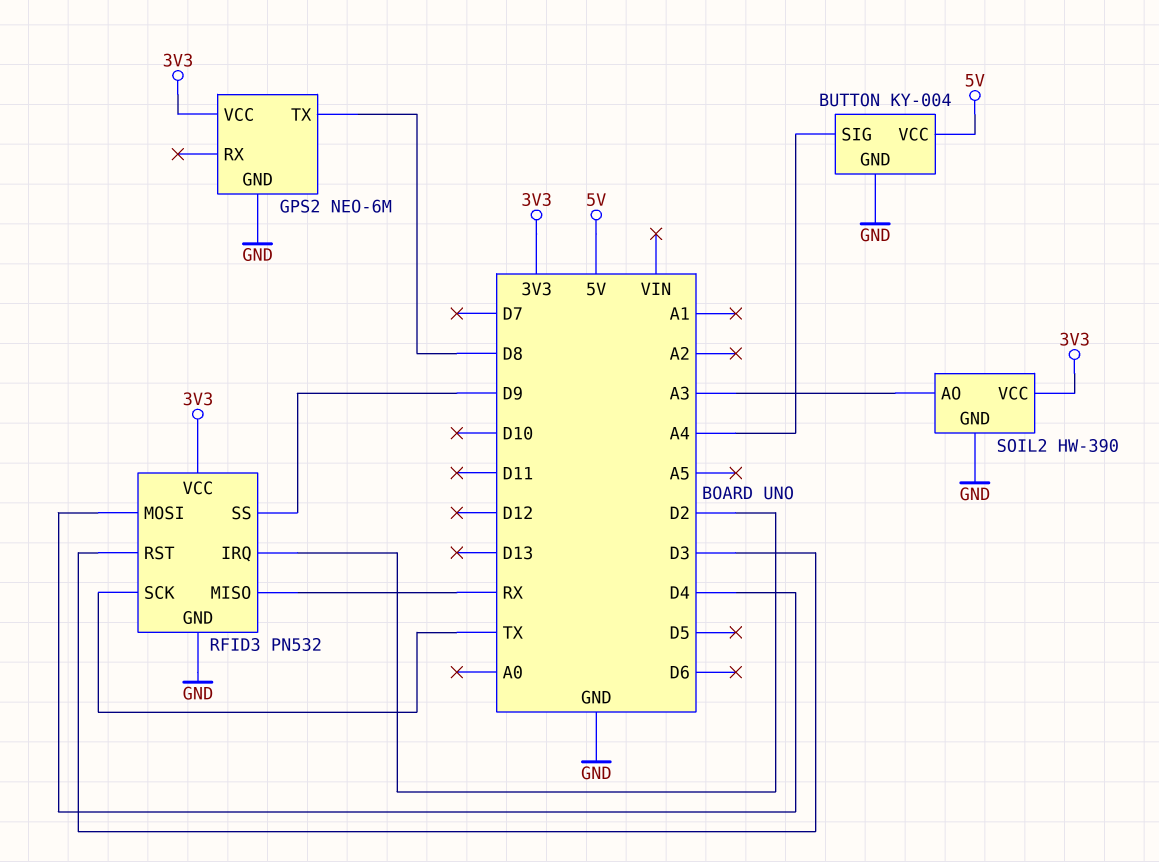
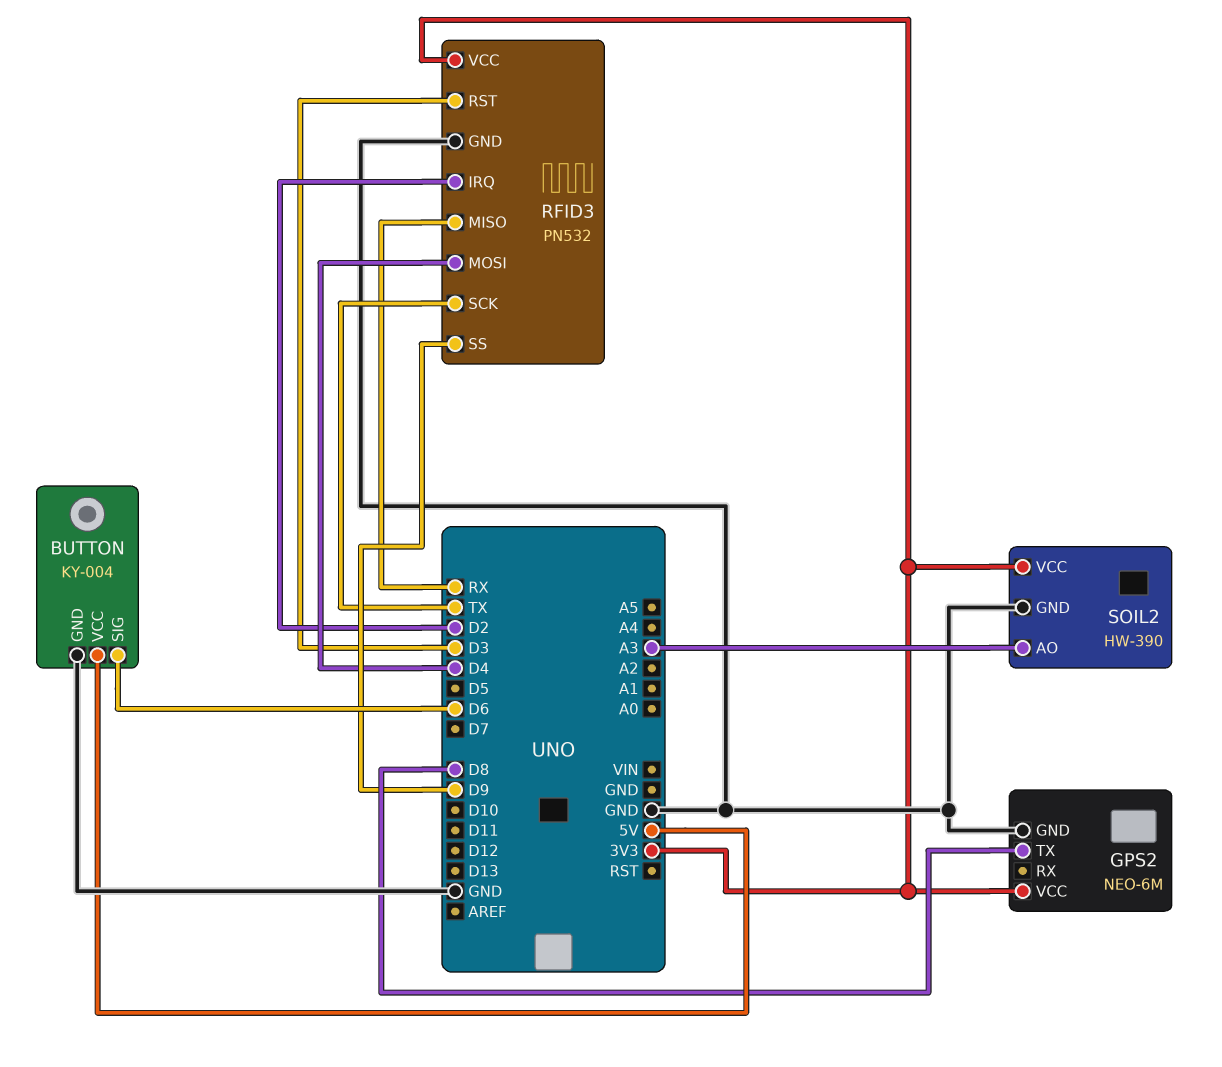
BUTTON pin SIG: A4 -> D6

